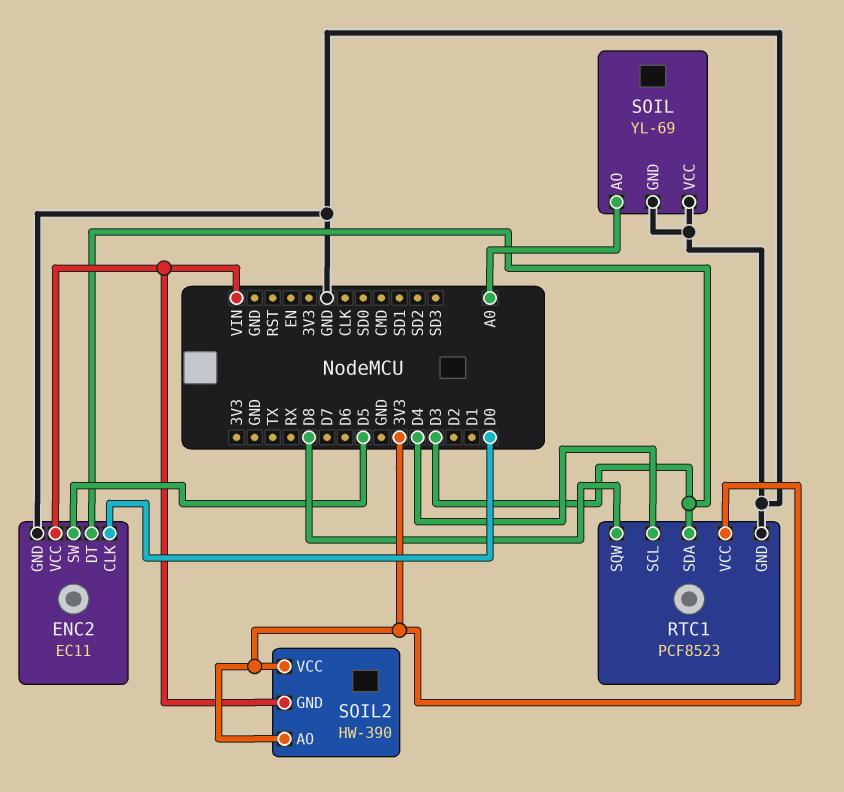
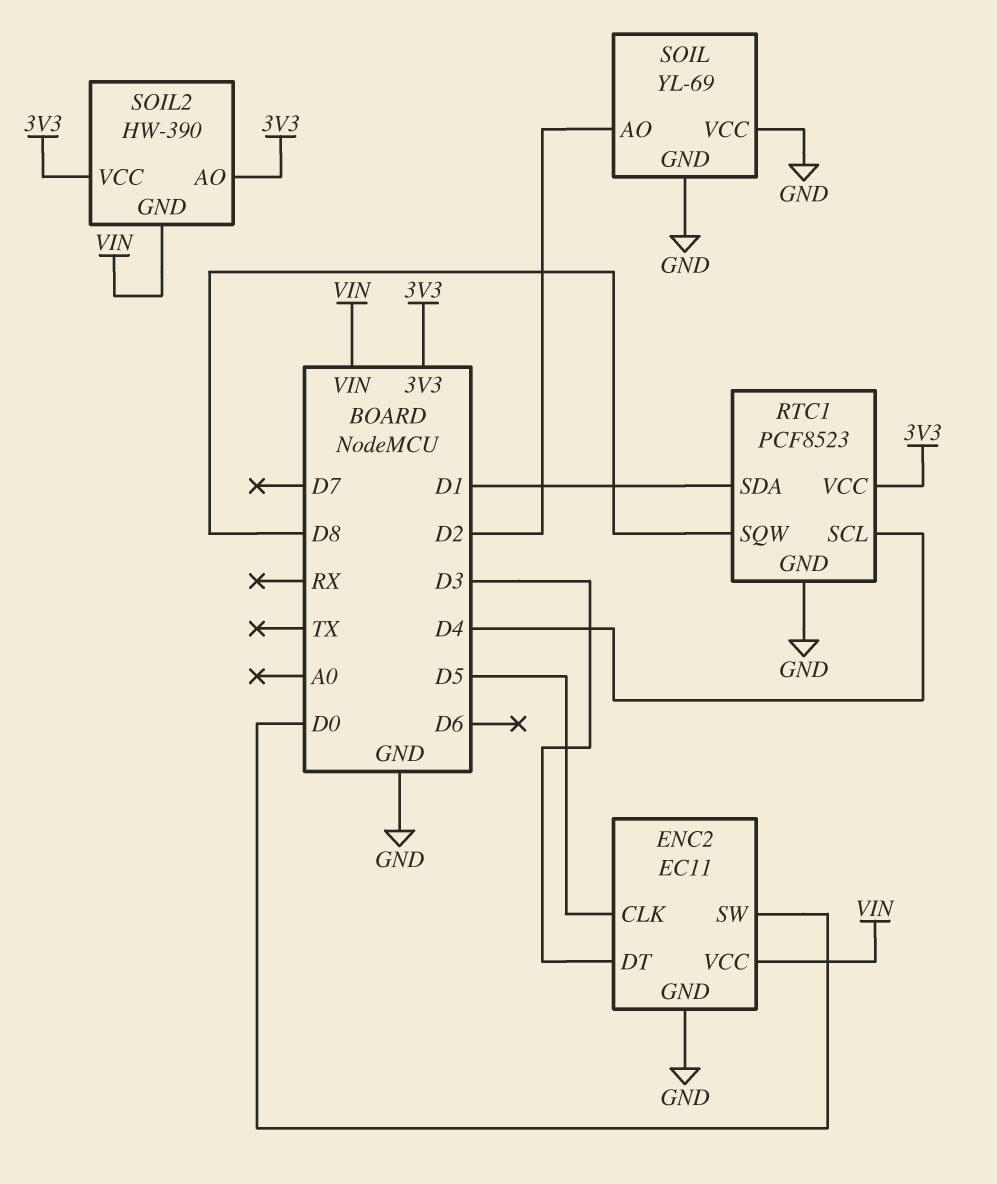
ENC2 pin CLK: D0 -> D5
ENC2 pin SW: D5 -> D0
RTC1 pin SDA: D3 -> D1
SOIL pin AO: A0 -> D2

